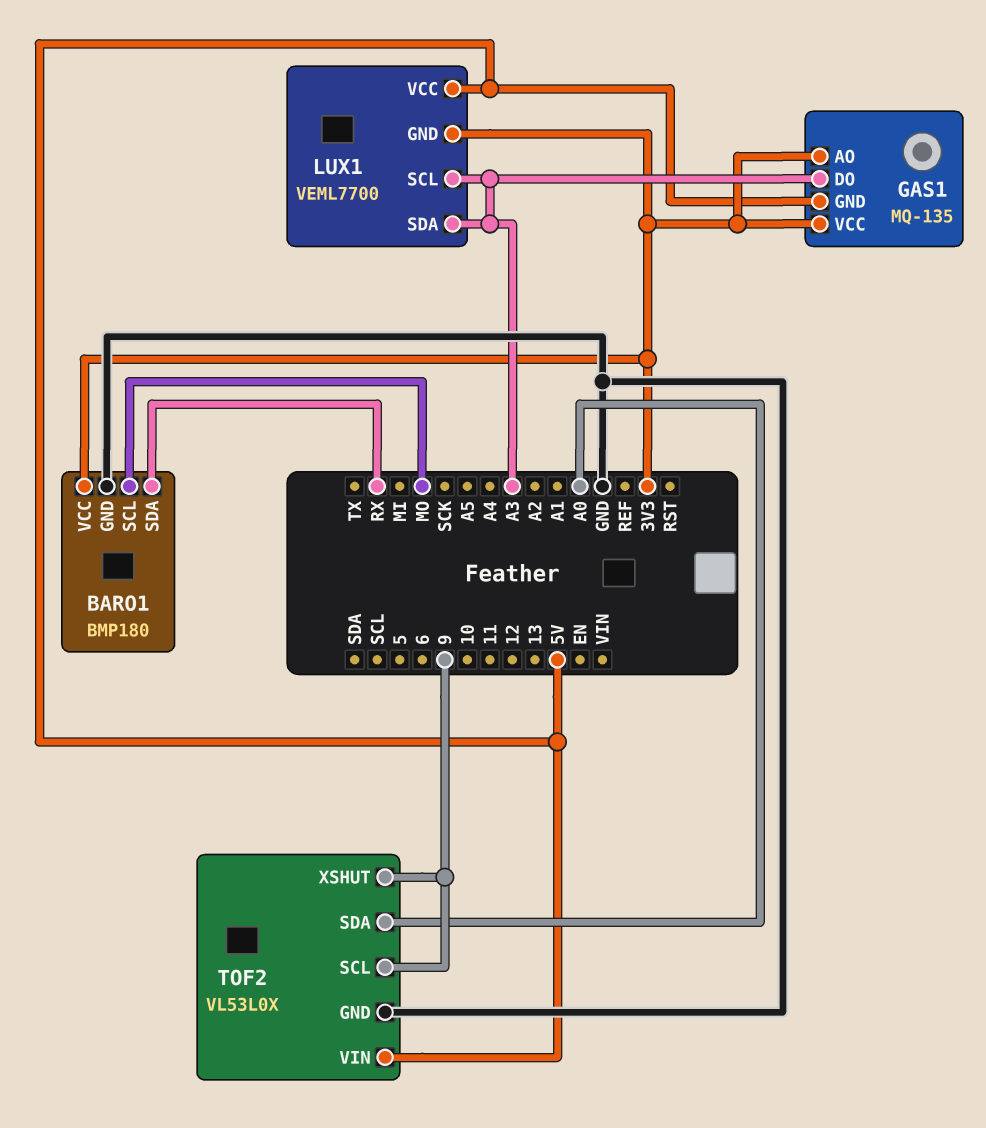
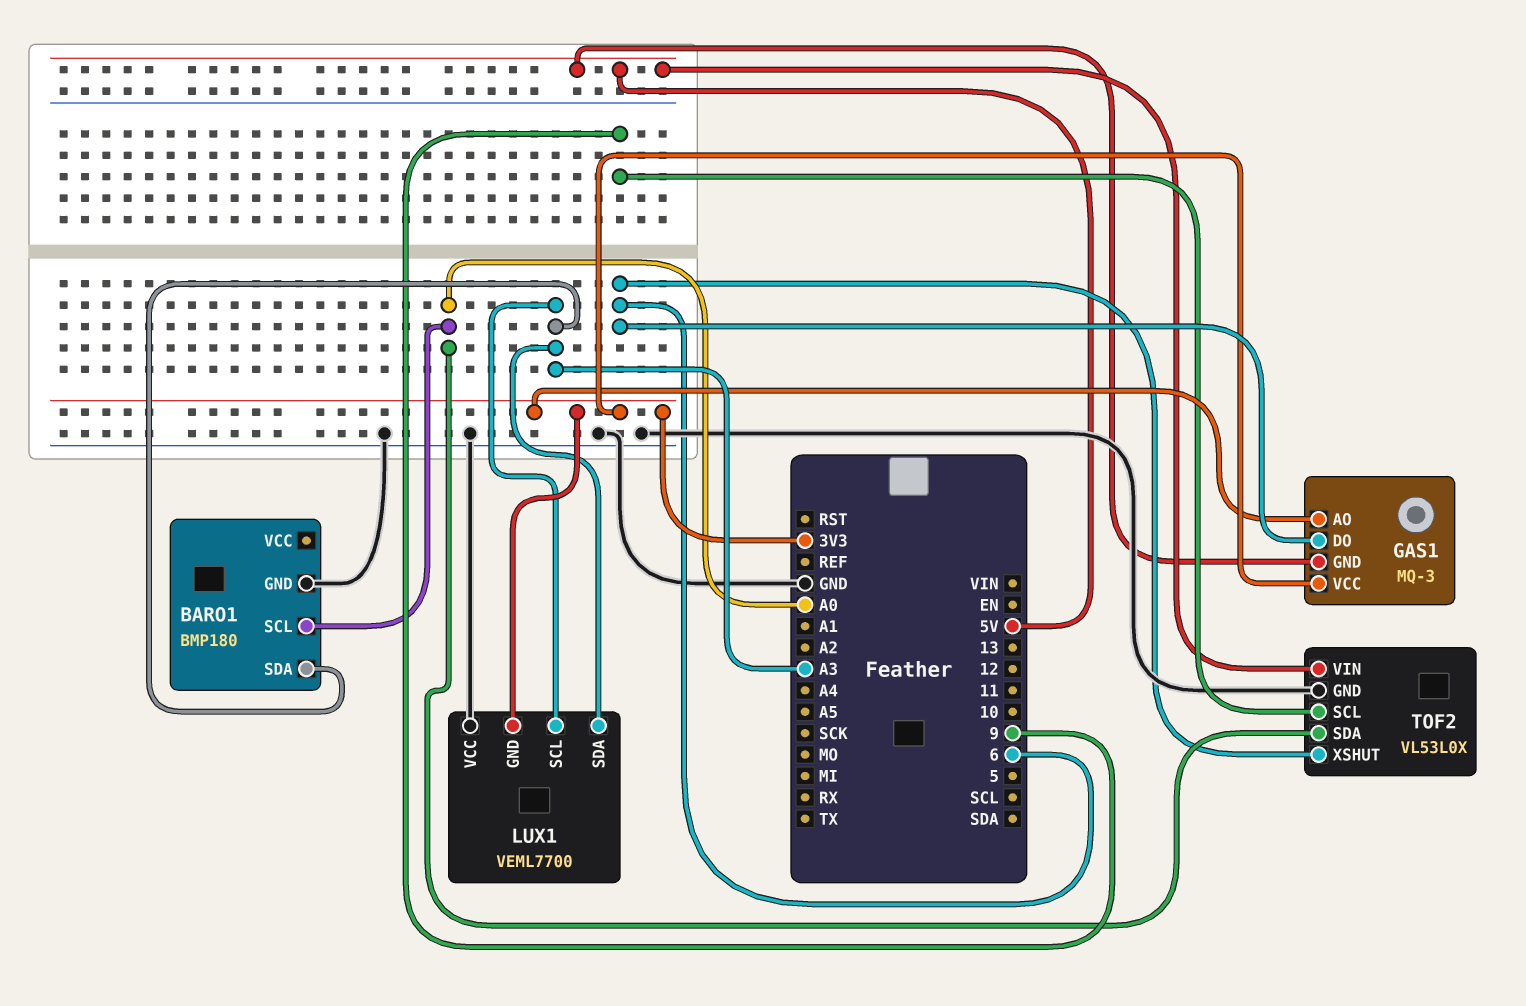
BARO1 pin SCL: MO -> A0
BARO1 pin SDA: RX -> A3
BARO1 pin VCC: 3V3 -> none
GAS1: MQ-135 -> MQ-3
GAS1 pin DO: A3 -> 6
LUX1 pin VCC: 5V -> GND
TOF2 pin XSHUT: 9 -> 6

